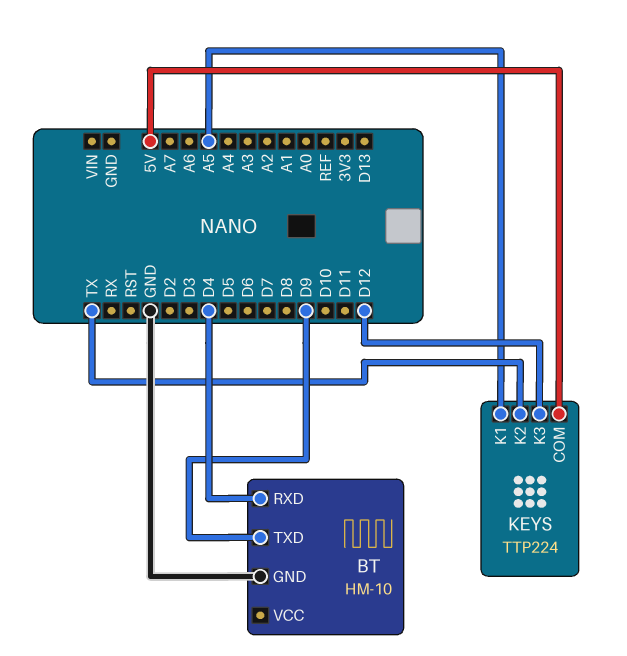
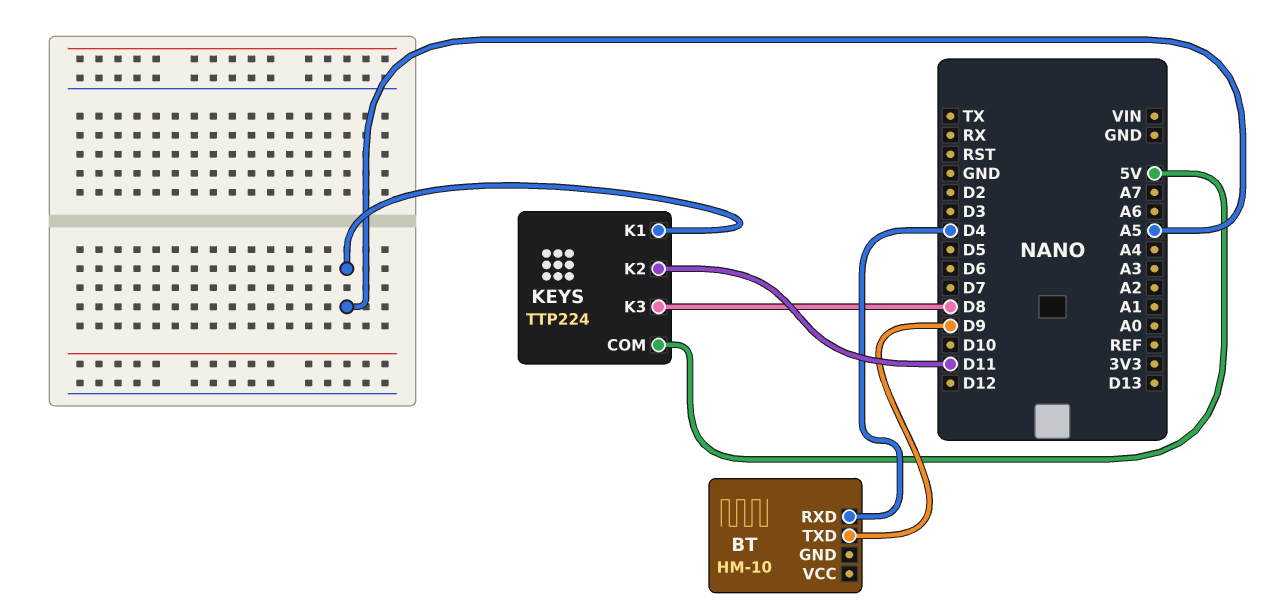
BT pin GND: GND -> none
KEYS pin K2: TX -> D11
KEYS pin K3: D12 -> D8

